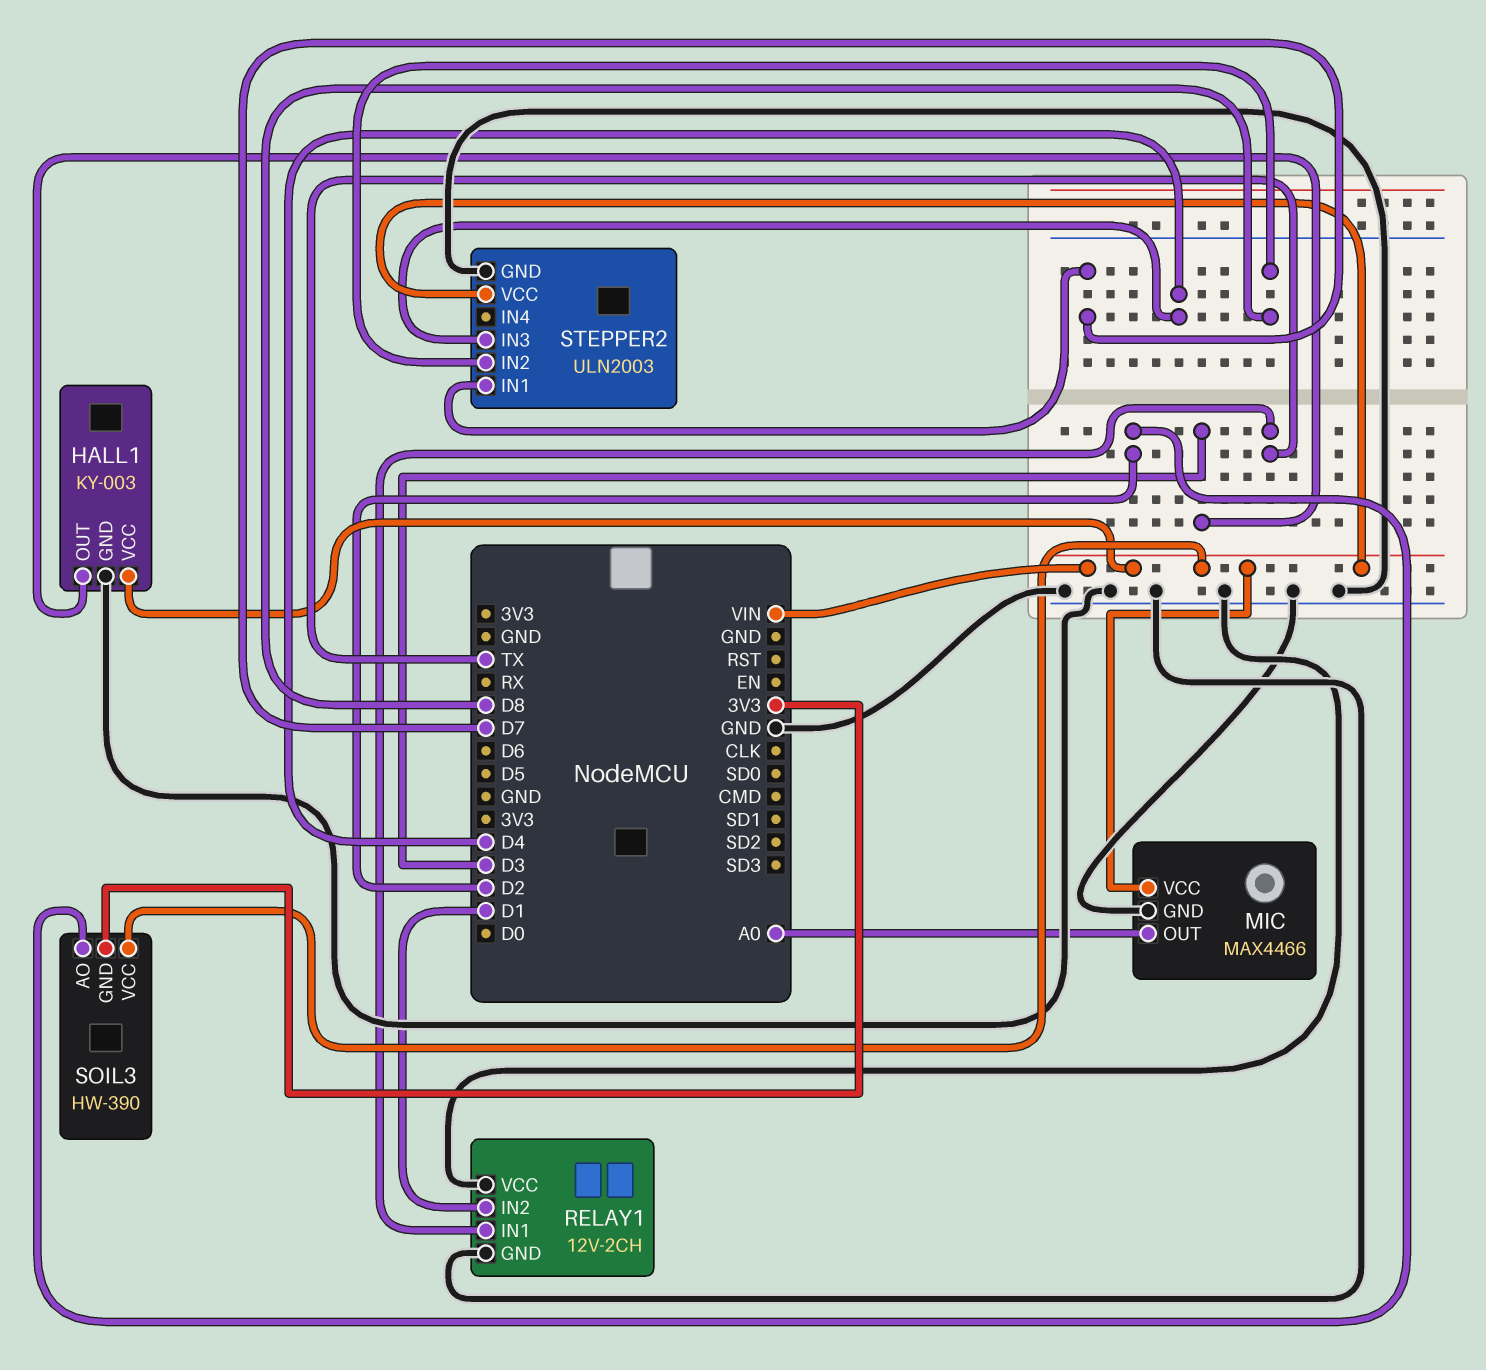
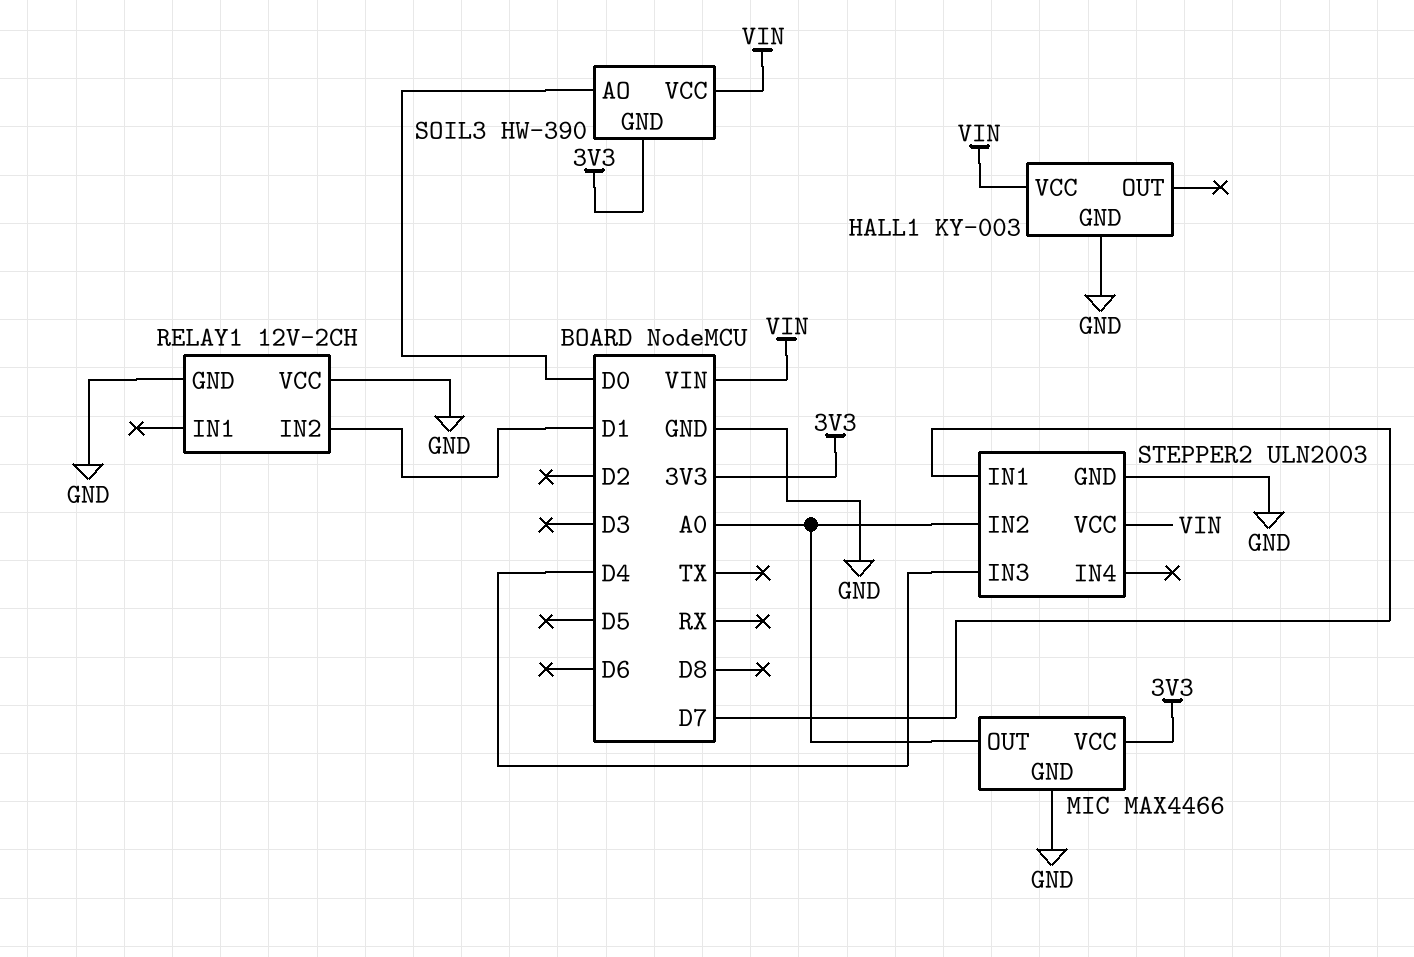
HALL1 pin OUT: D3 -> none
MIC pin VCC: VIN -> 3V3
RELAY1 pin IN1: TX -> none
SOIL3 pin AO: D2 -> D0
STEPPER2 pin IN2: D8 -> A0

